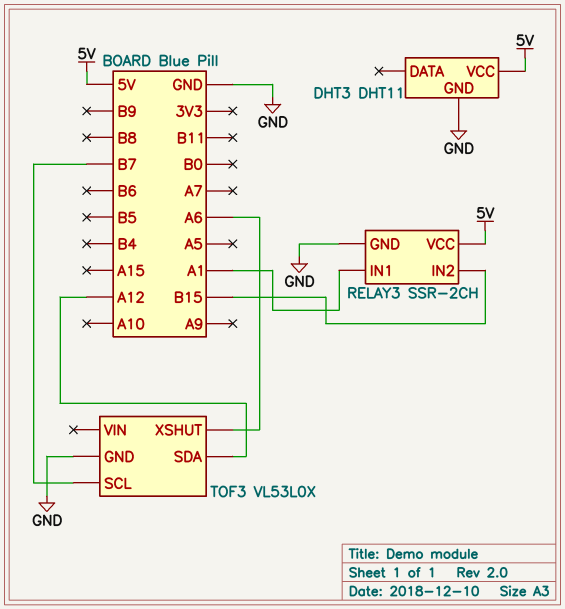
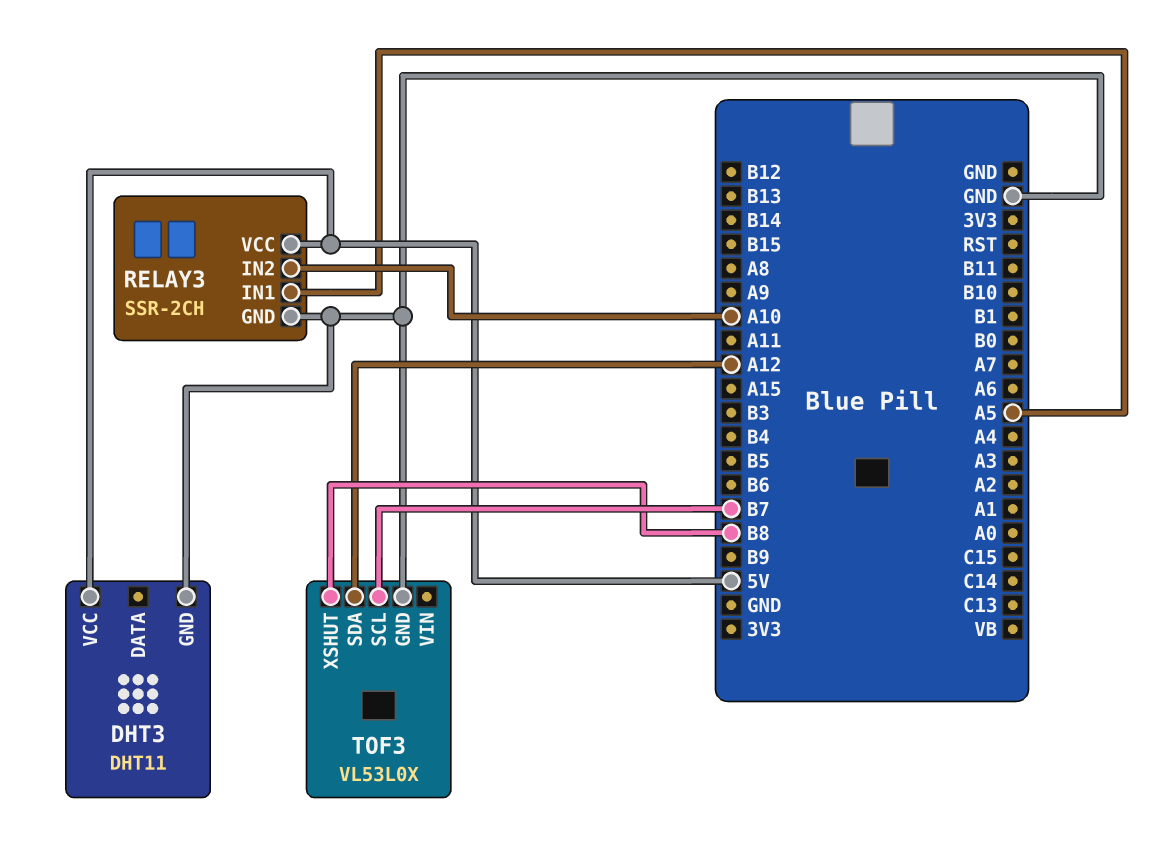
RELAY3 pin IN1: A1 -> A5
RELAY3 pin IN2: B15 -> A10
TOF3 pin XSHUT: A6 -> B8

